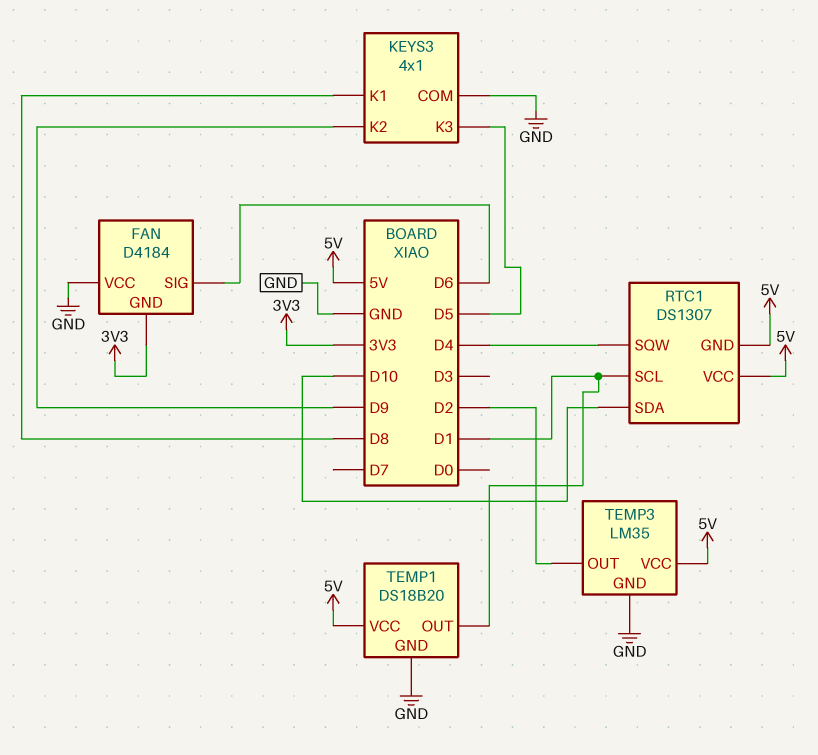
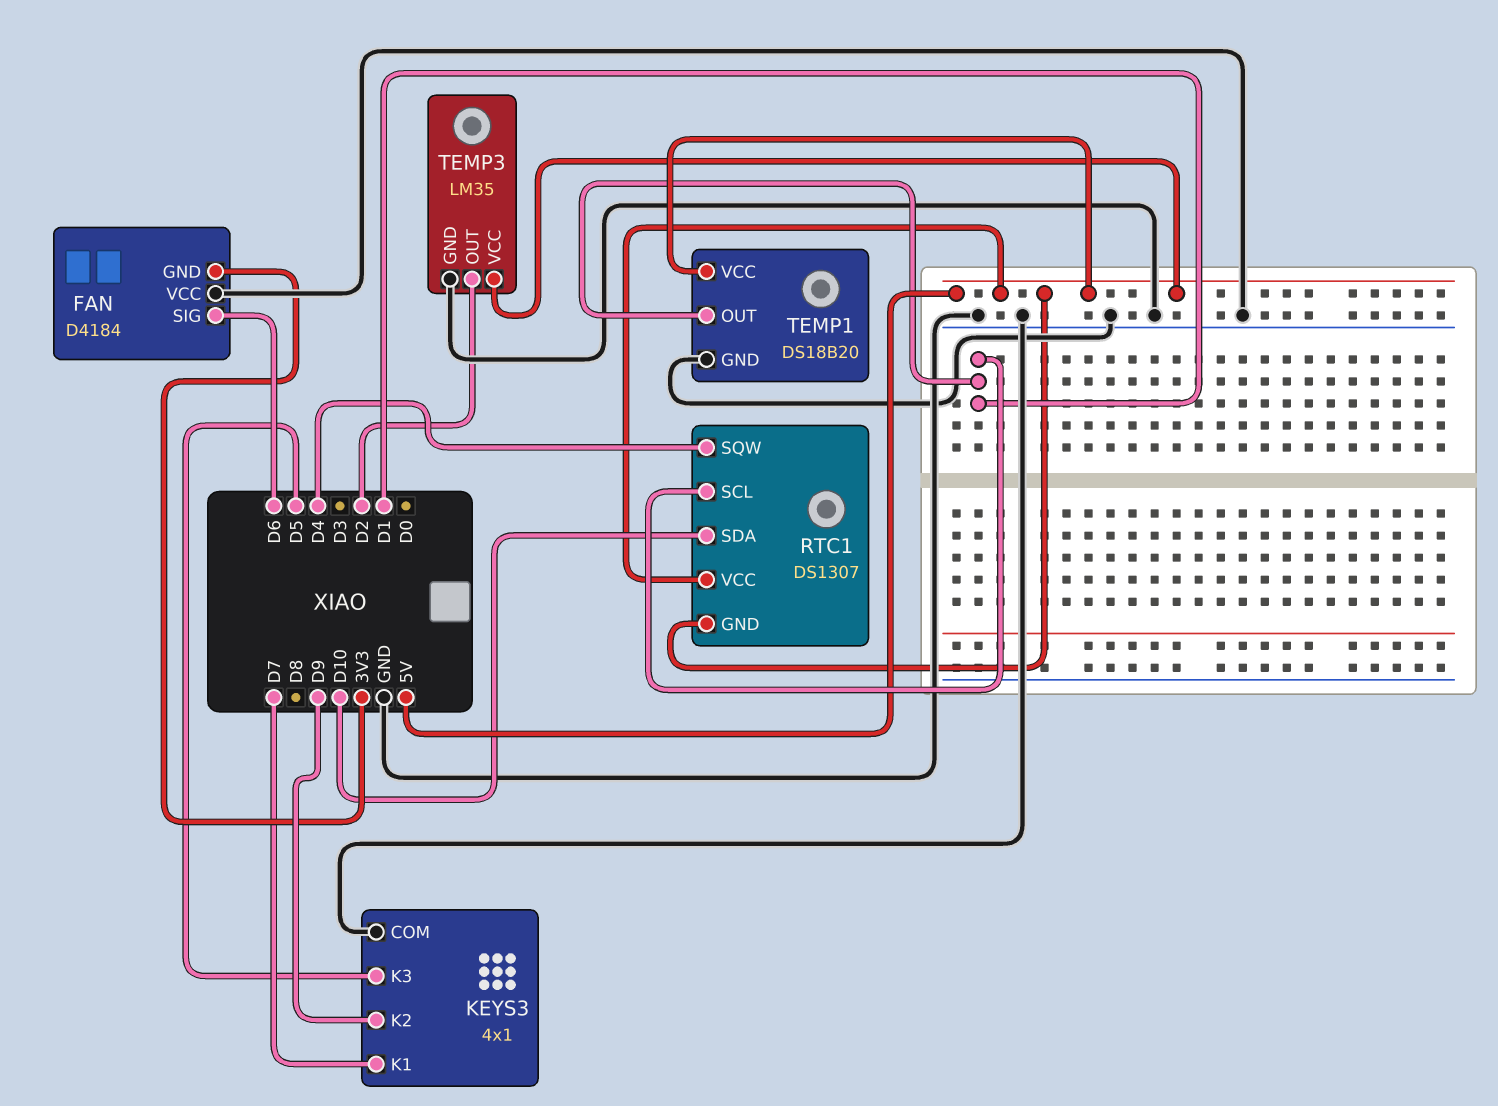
KEYS3 pin K1: D8 -> D7

